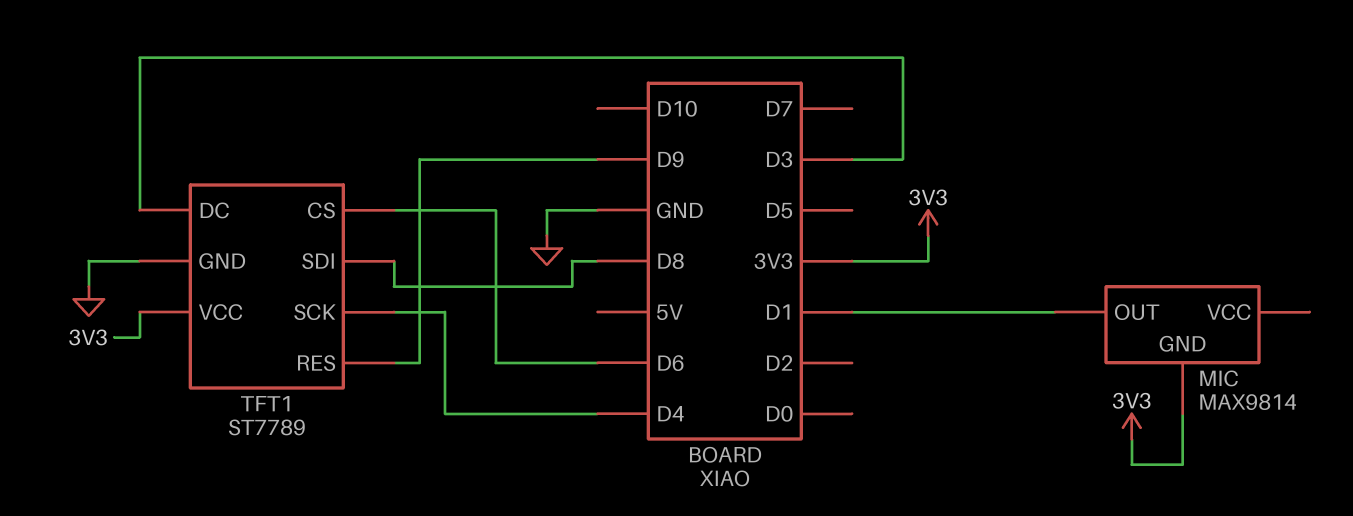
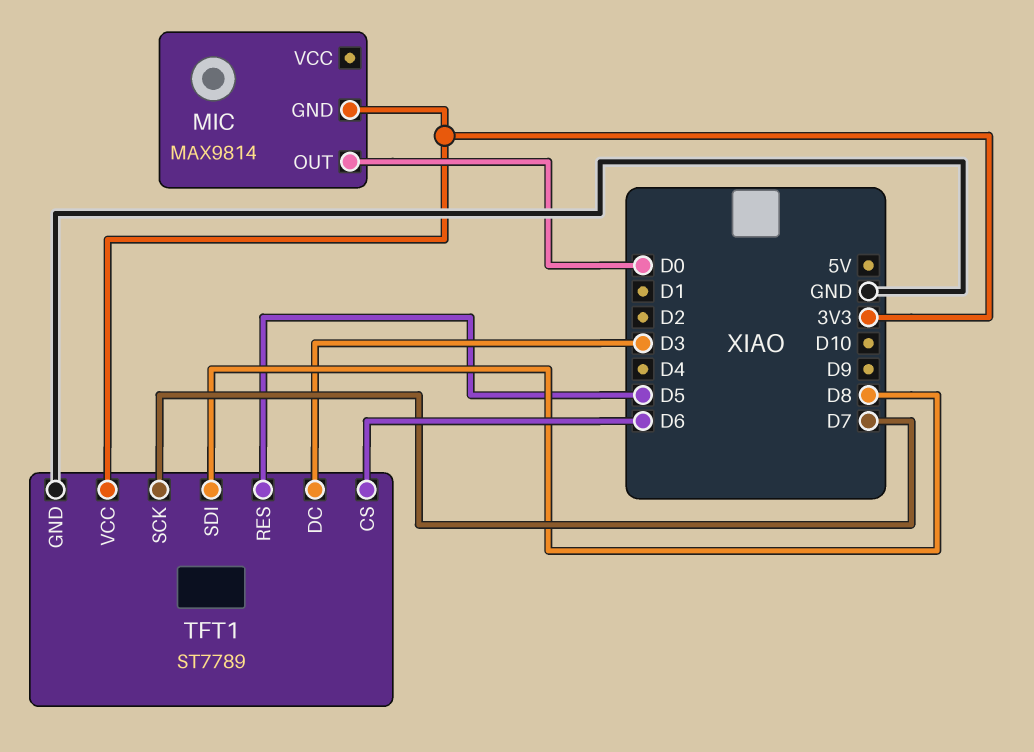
MIC pin OUT: D1 -> D0
TFT1 pin RES: D9 -> D5
TFT1 pin SCK: D4 -> D7

